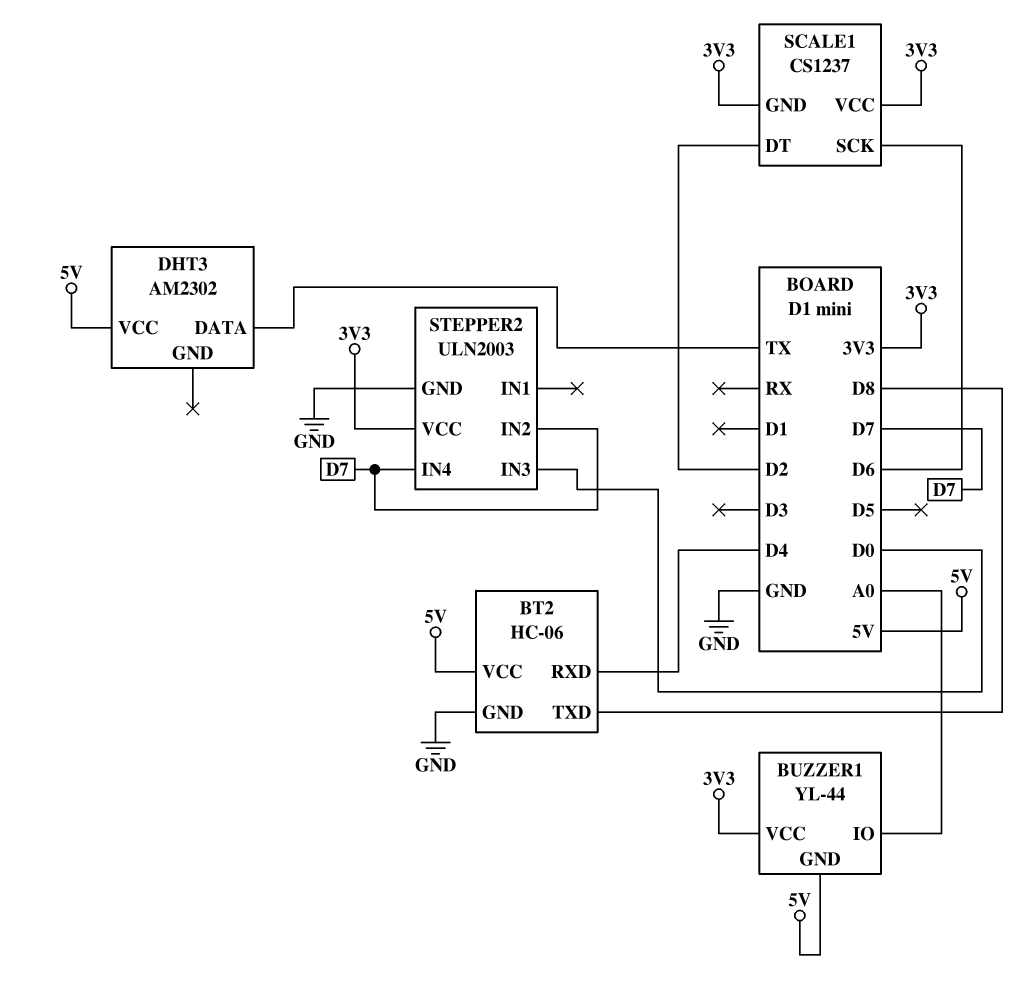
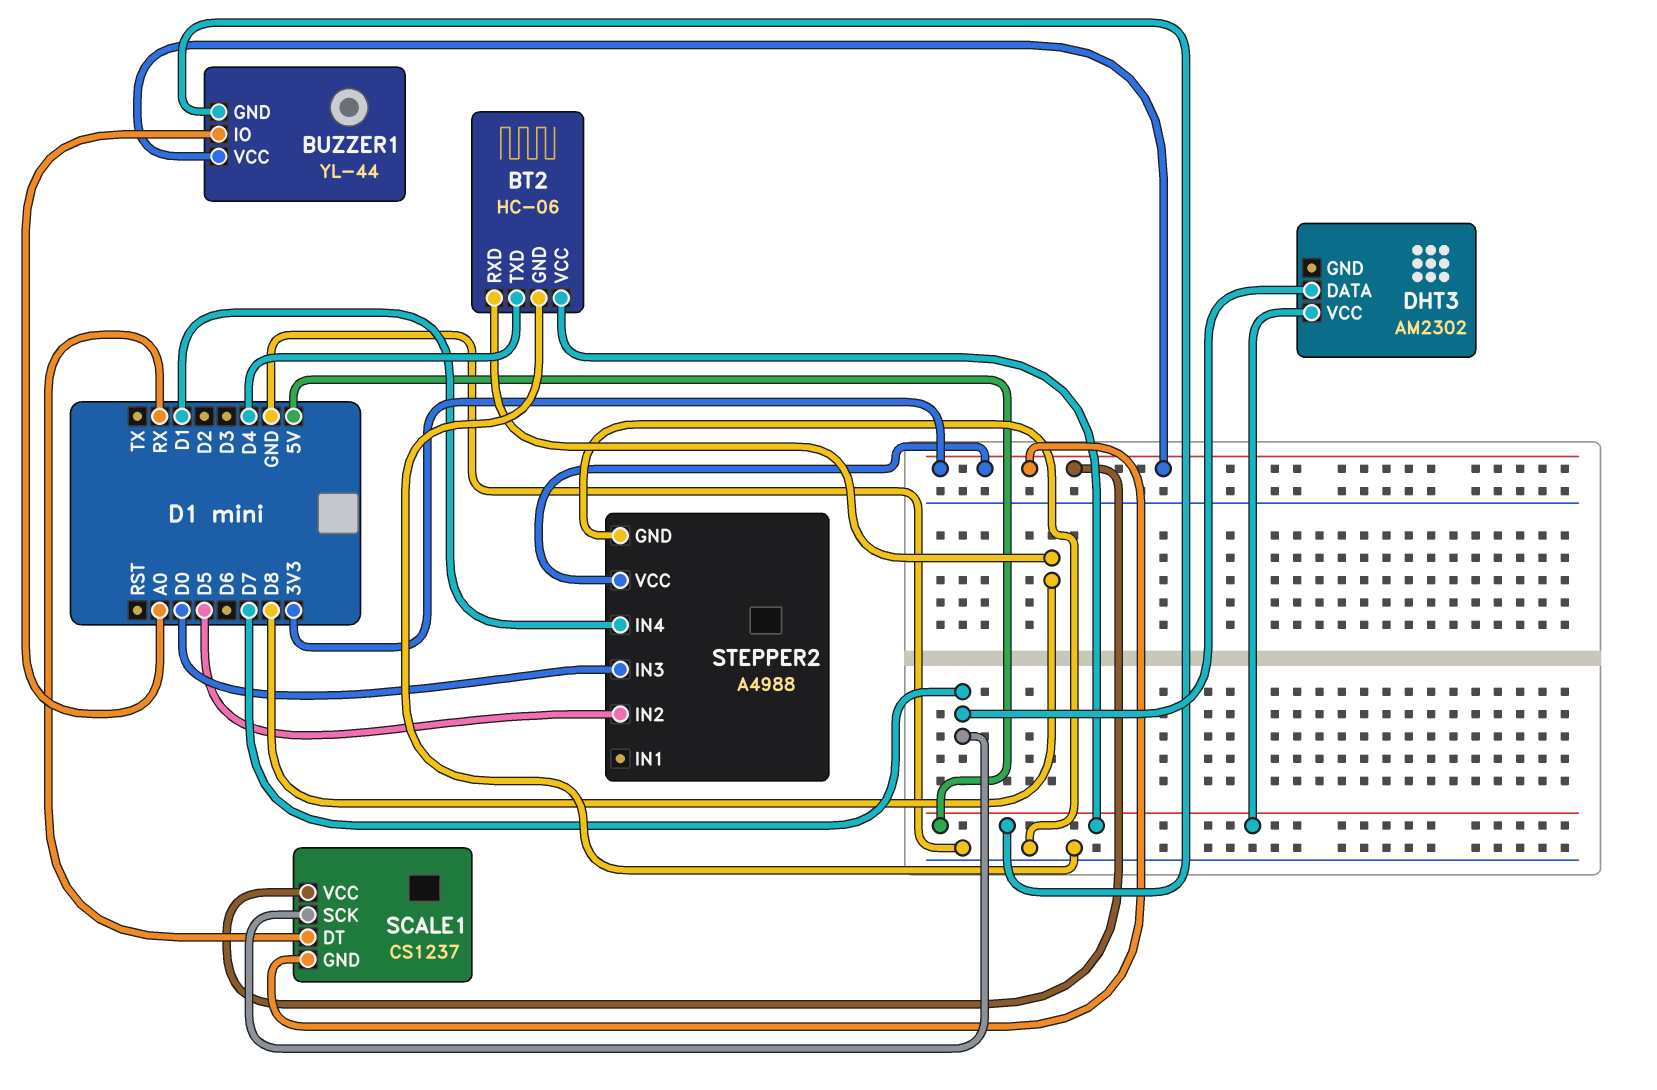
BT2 pin RXD: D4 -> D8
BT2 pin TXD: D8 -> D4
DHT3 pin DATA: TX -> D7
SCALE1 pin DT: D2 -> RX
SCALE1 pin SCK: D6 -> D7
STEPPER2: ULN2003 -> A4988
STEPPER2 pin IN2: D7 -> D5
STEPPER2 pin IN4: D7 -> D1

